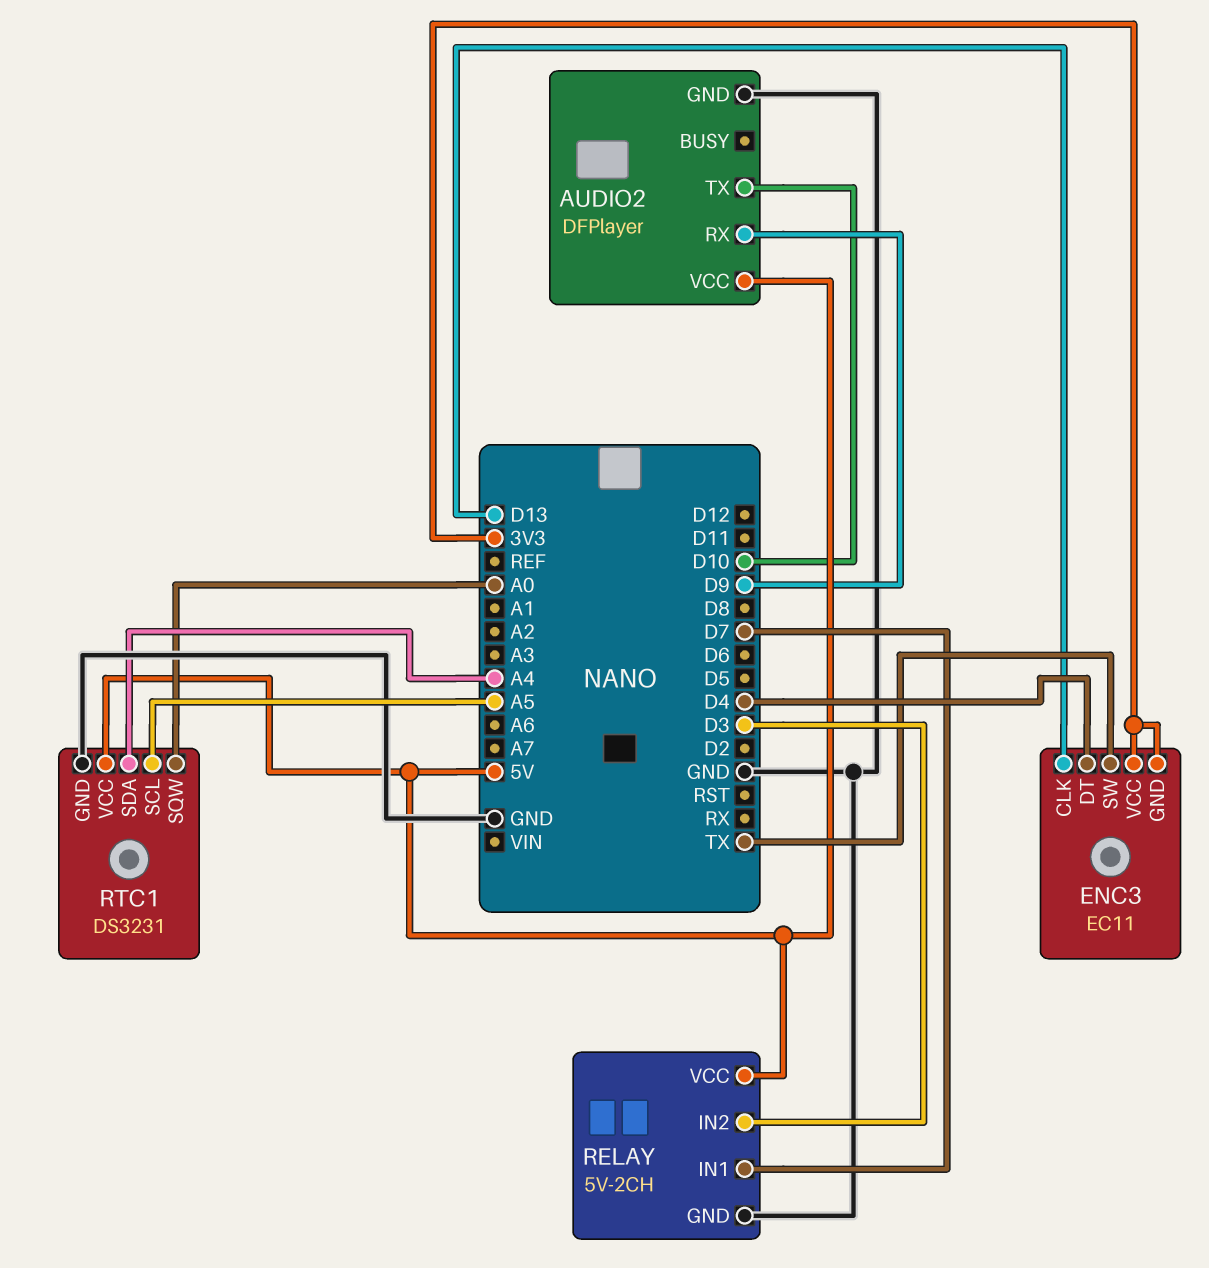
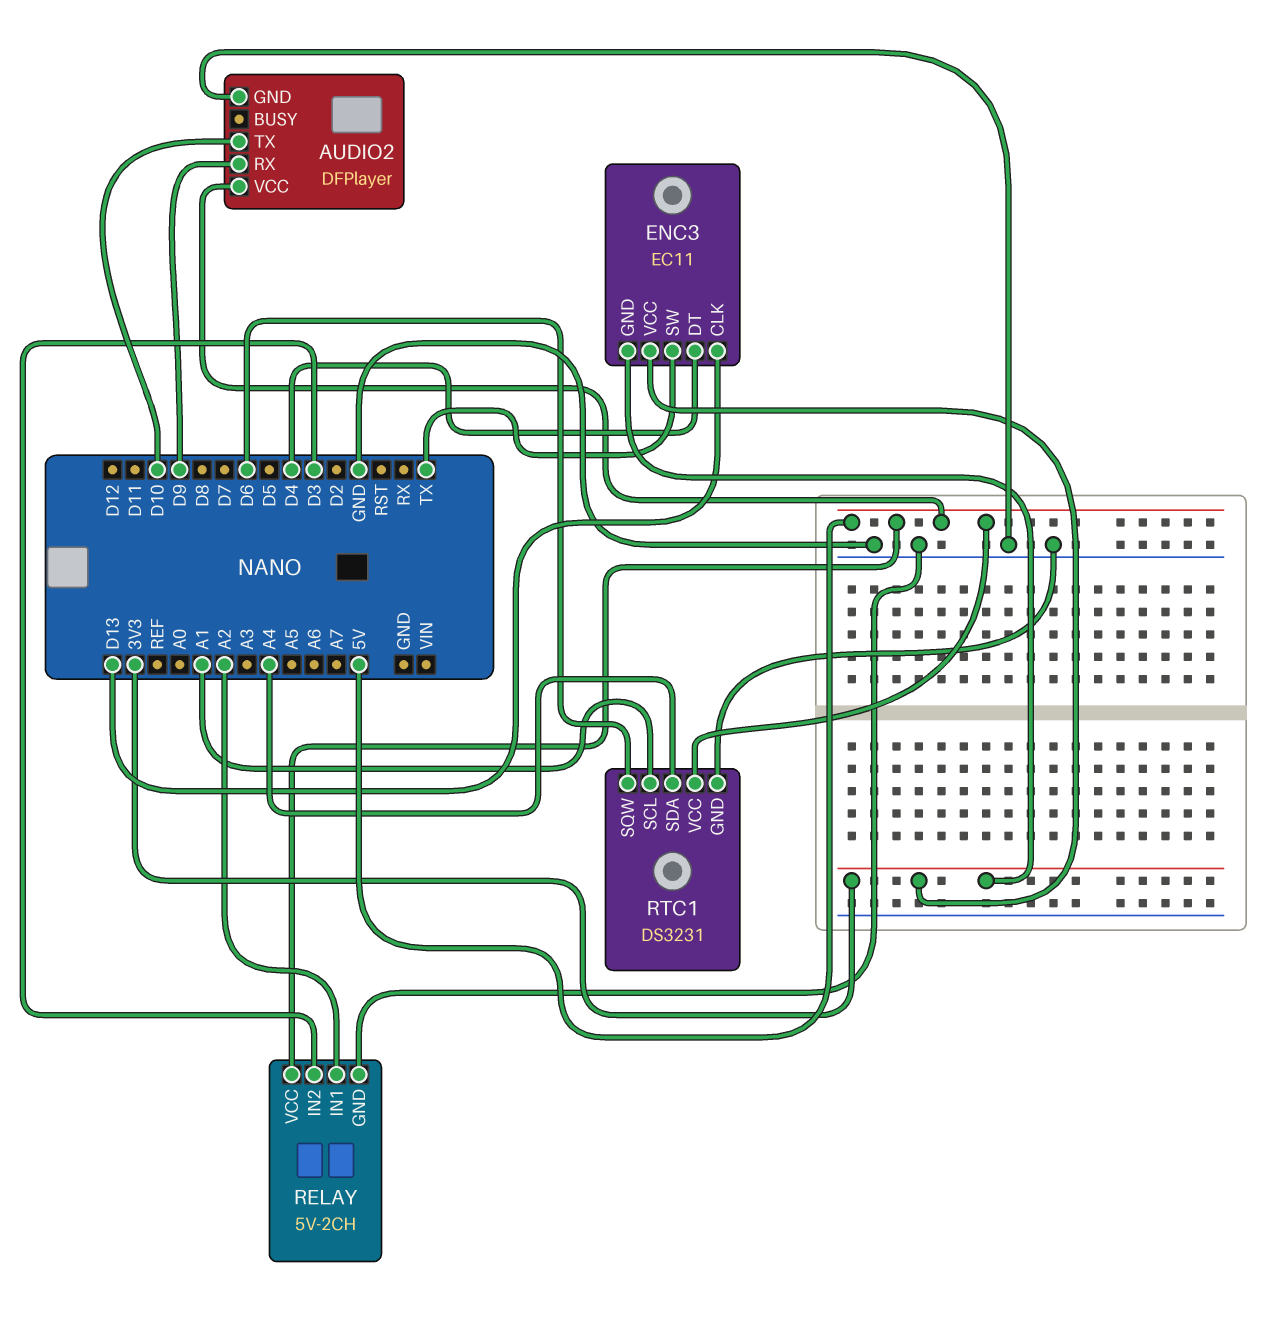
RELAY pin IN1: D7 -> A2
RTC1 pin SCL: A5 -> A1
RTC1 pin SQW: A0 -> D6

